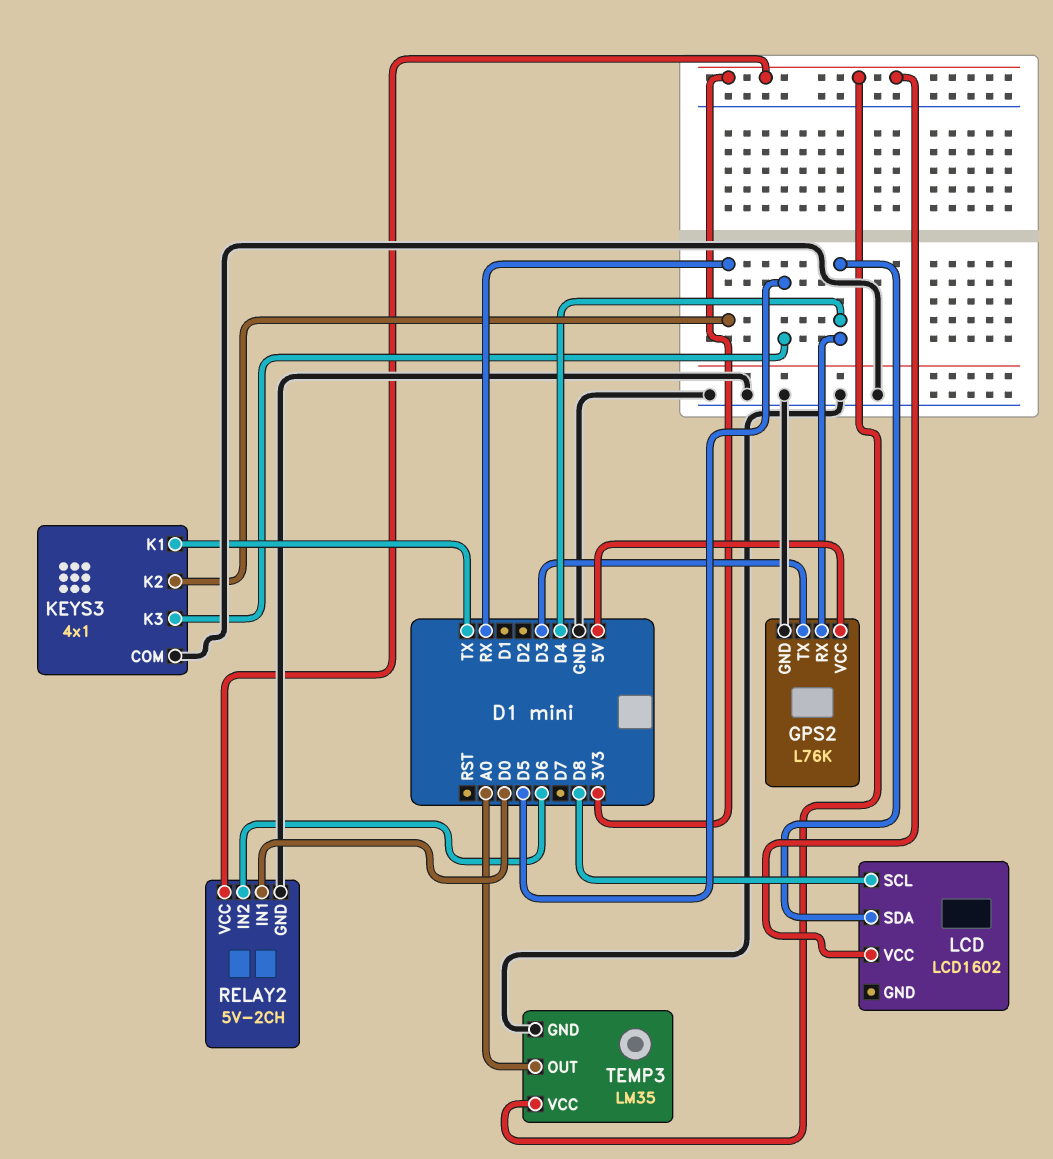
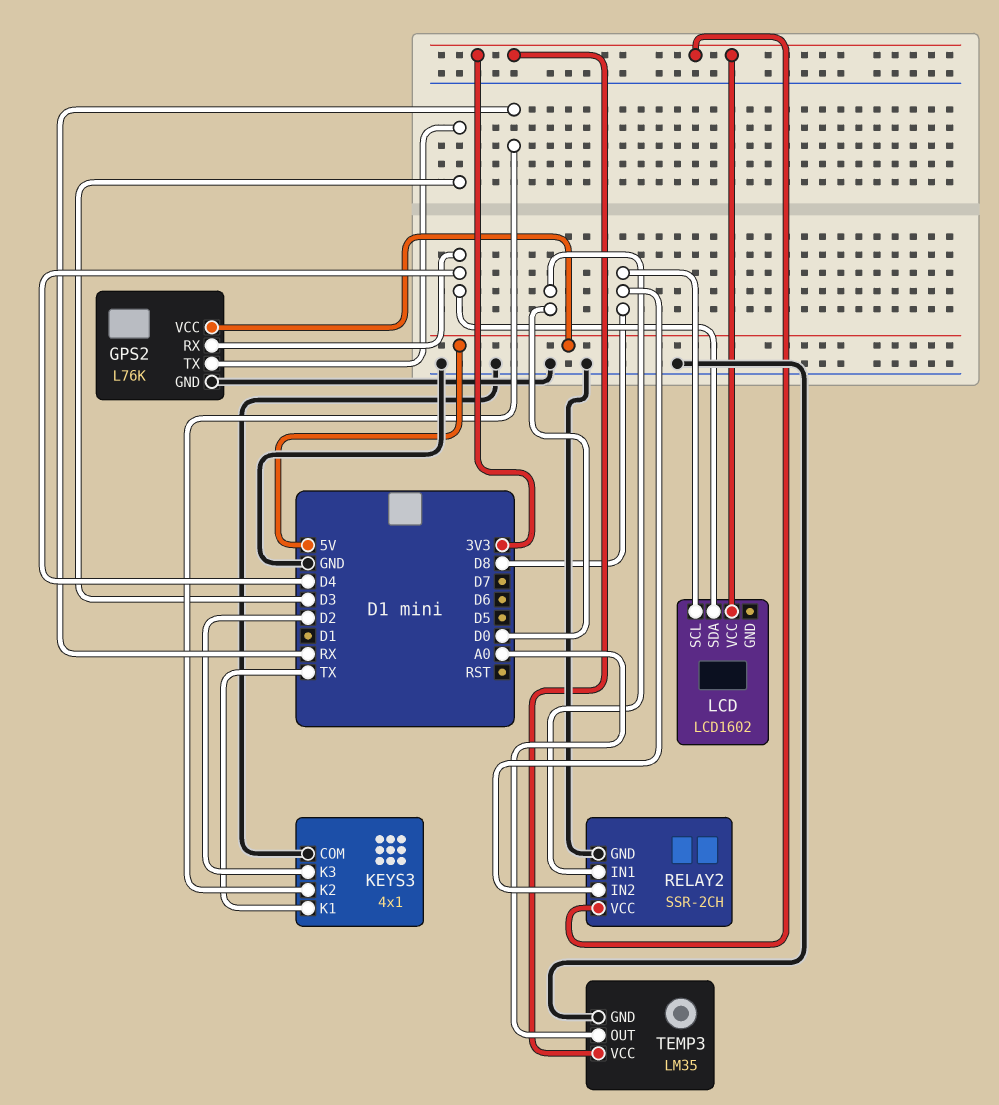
KEYS3 pin K3: D5 -> D2
RELAY2: 5V-2CH -> SSR-2CH
RELAY2 pin IN2: D6 -> D8

